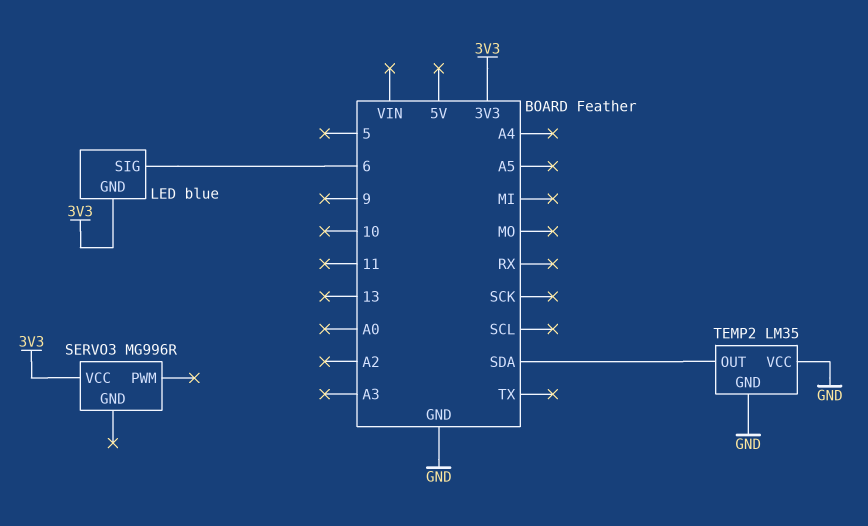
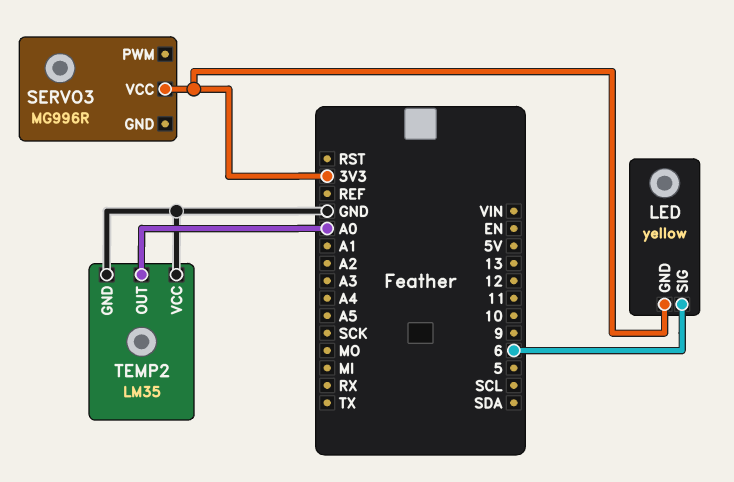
LED: blue -> yellow
TEMP2 pin OUT: SDA -> A0

